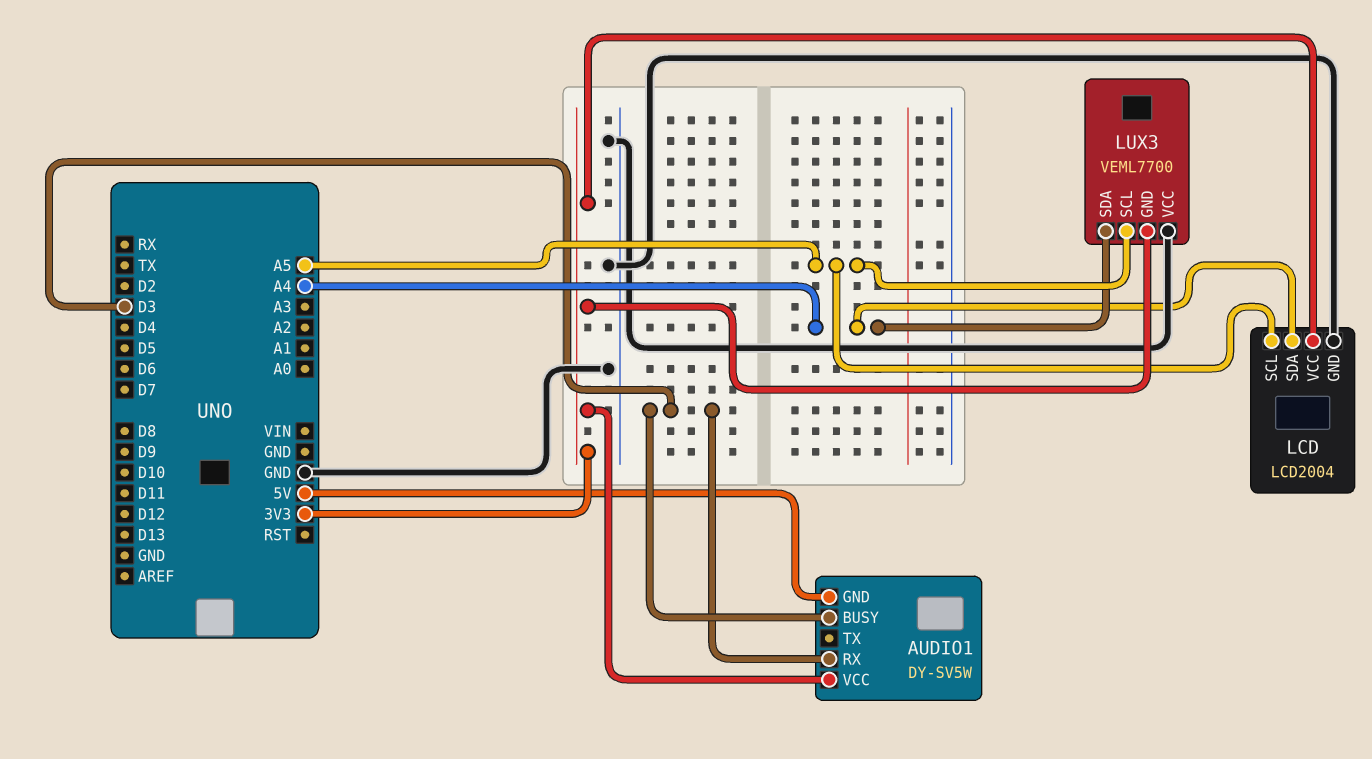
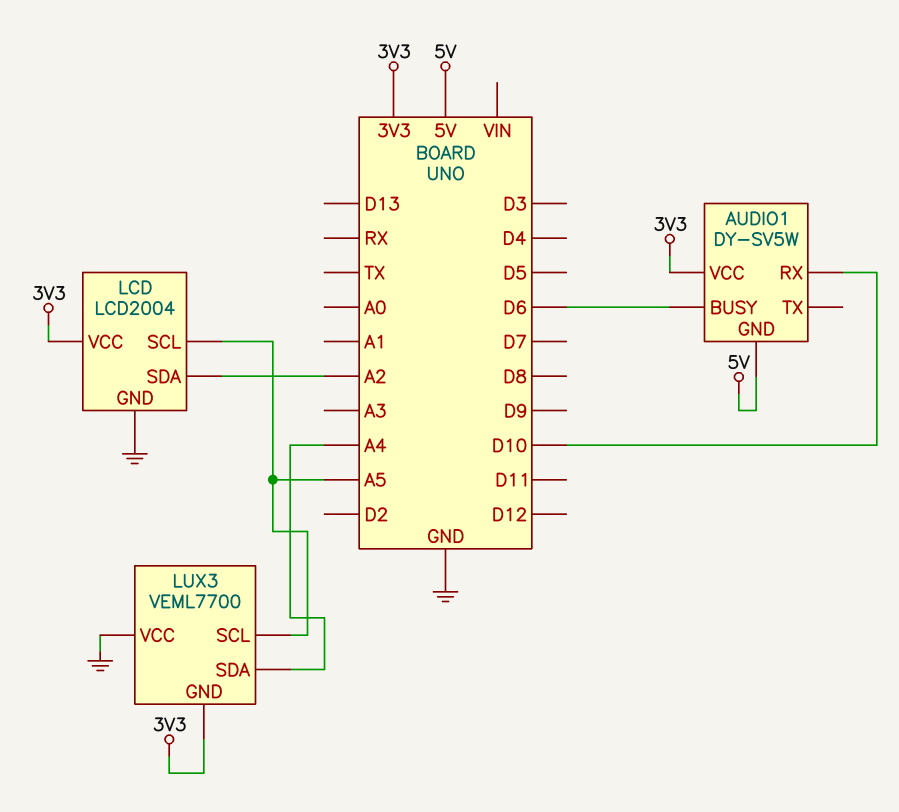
AUDIO1 pin BUSY: D3 -> D6
AUDIO1 pin RX: D3 -> D10
LCD pin SDA: A4 -> A2

